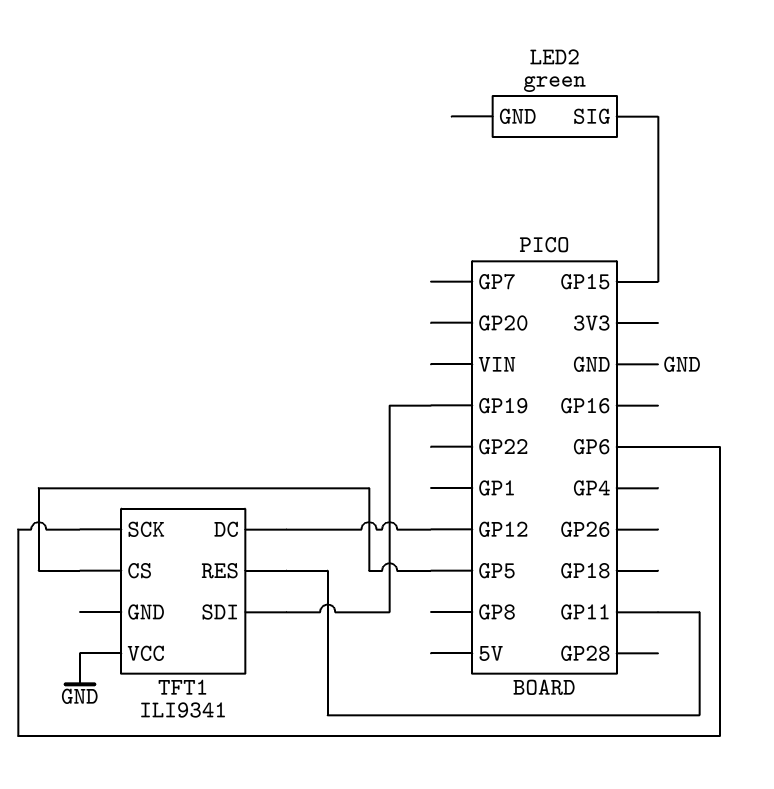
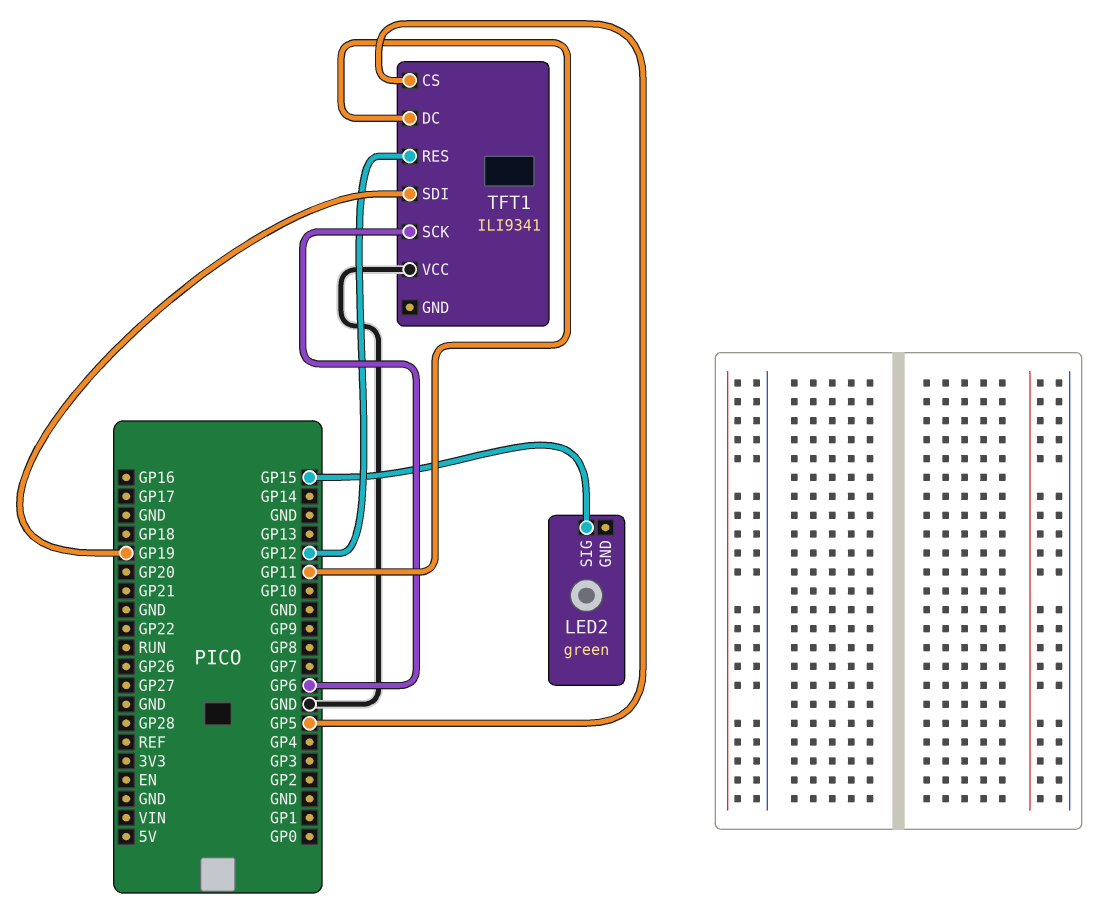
TFT1 pin DC: GP12 -> GP11
TFT1 pin RES: GP11 -> GP12

